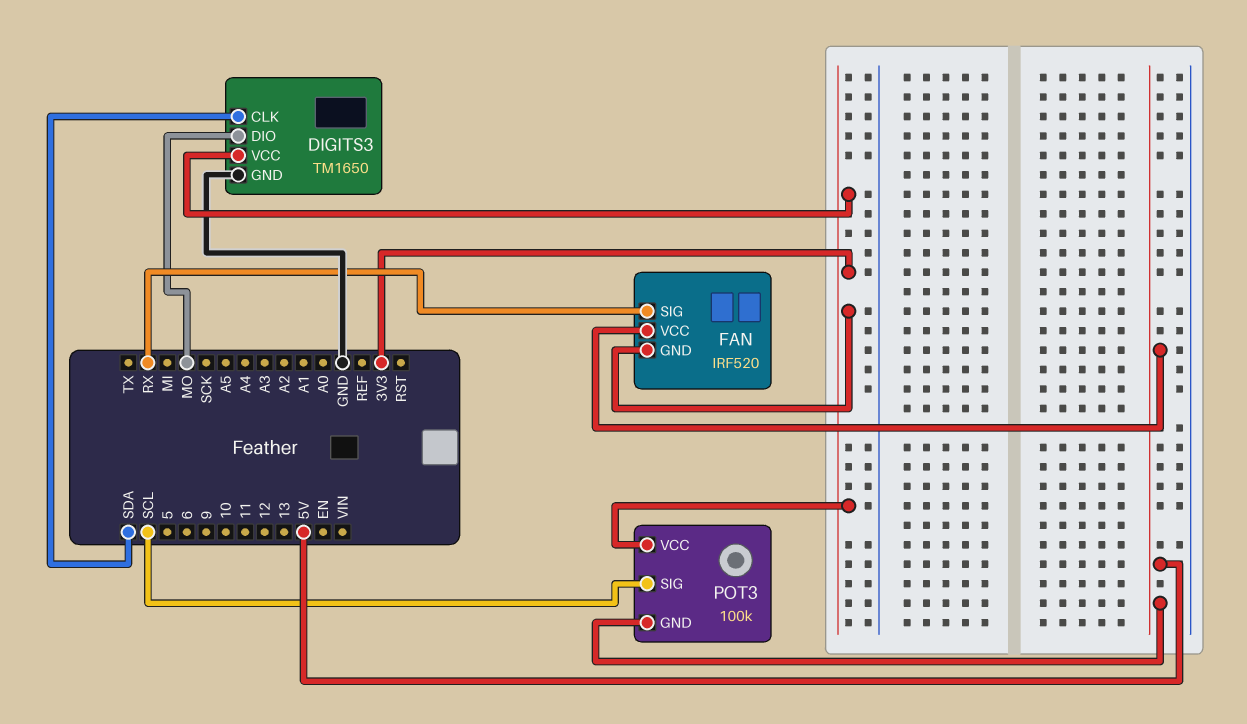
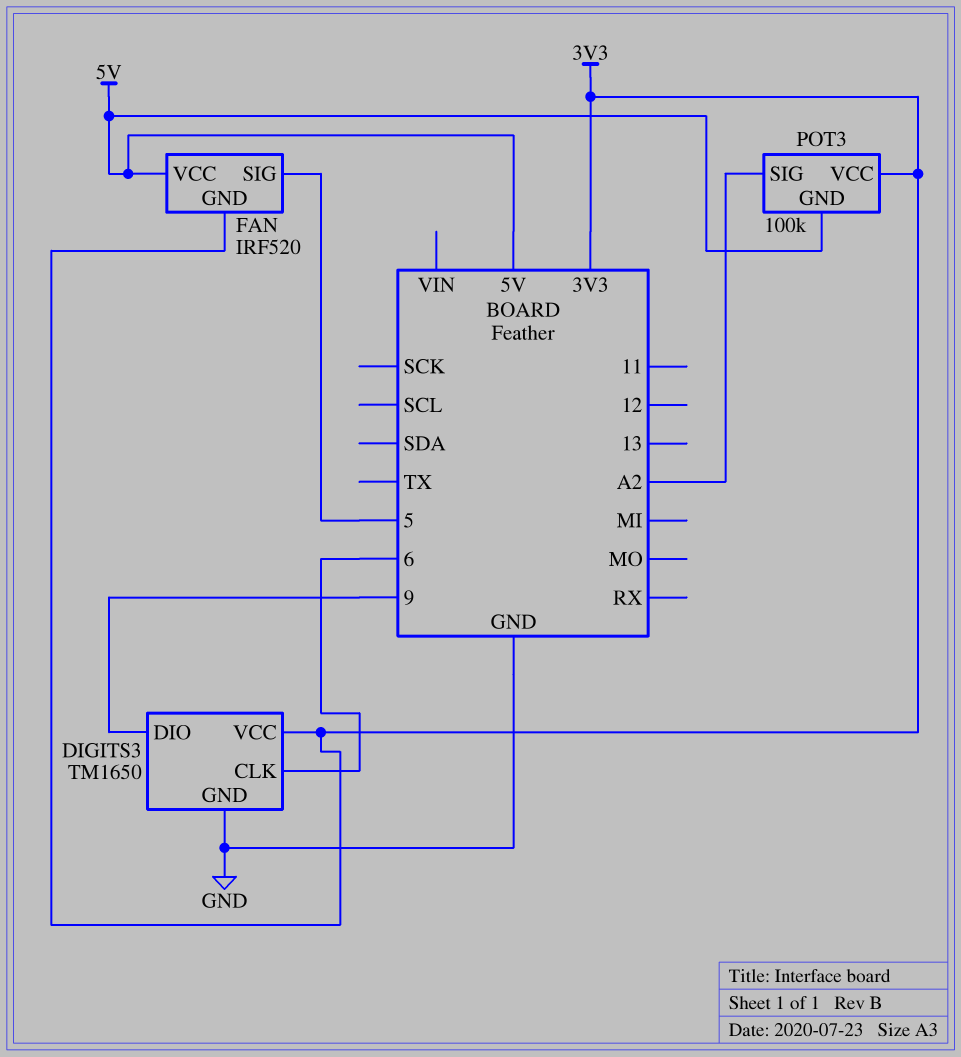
DIGITS3 pin CLK: SDA -> 6
DIGITS3 pin DIO: MO -> 9
FAN pin SIG: RX -> 5
POT3 pin SIG: SCL -> A2

